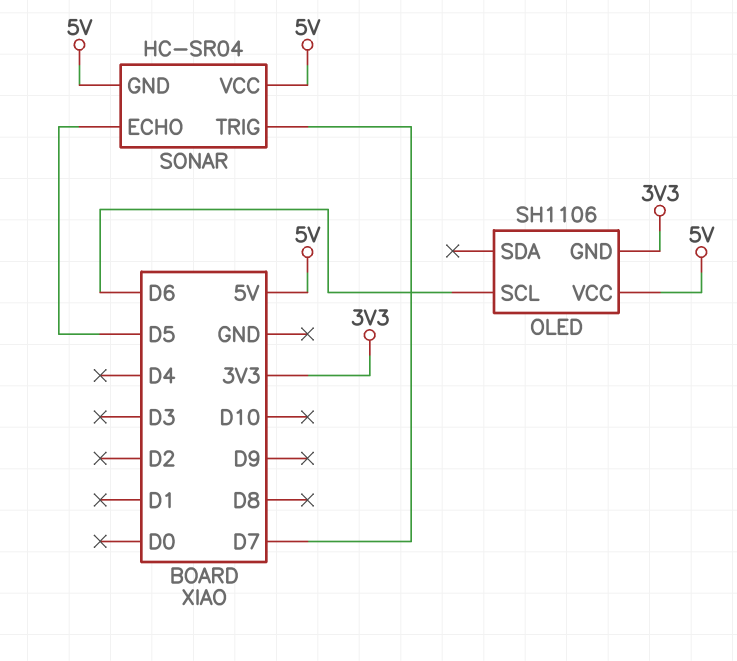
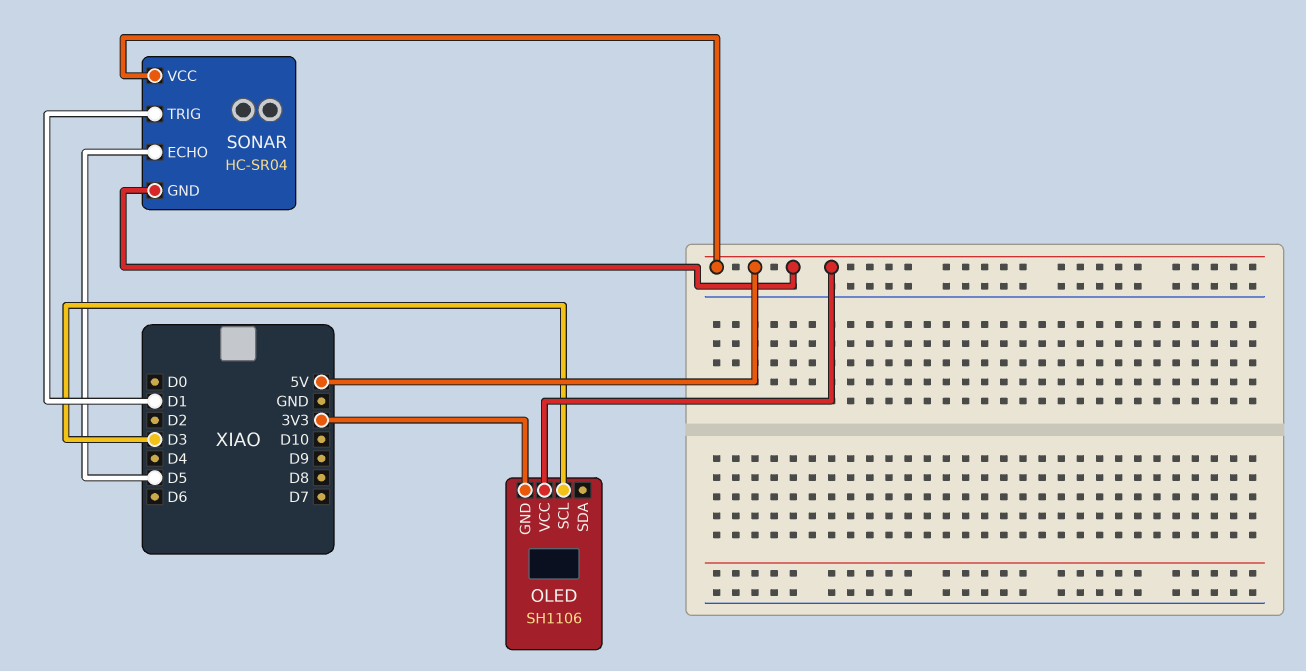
OLED pin SCL: D6 -> D3
SONAR pin TRIG: D7 -> D1

